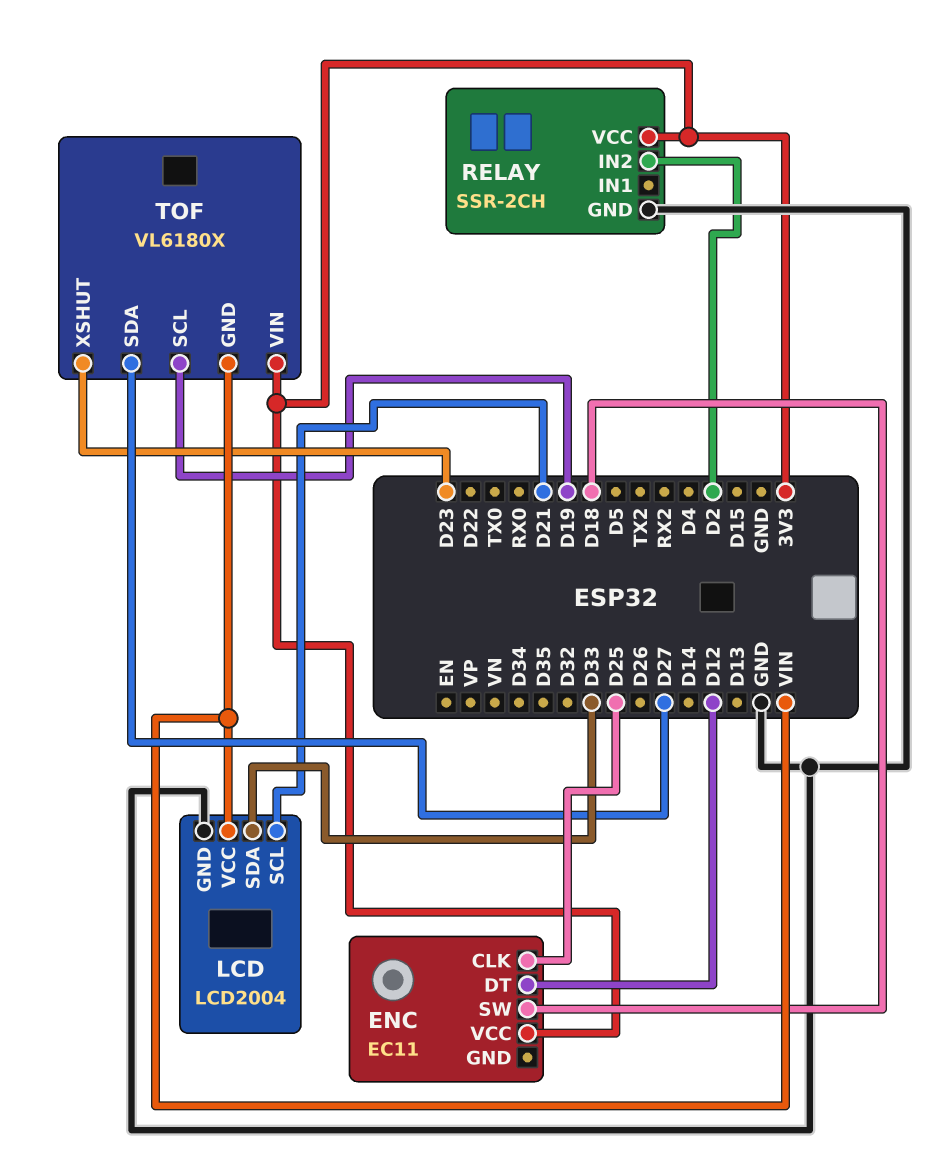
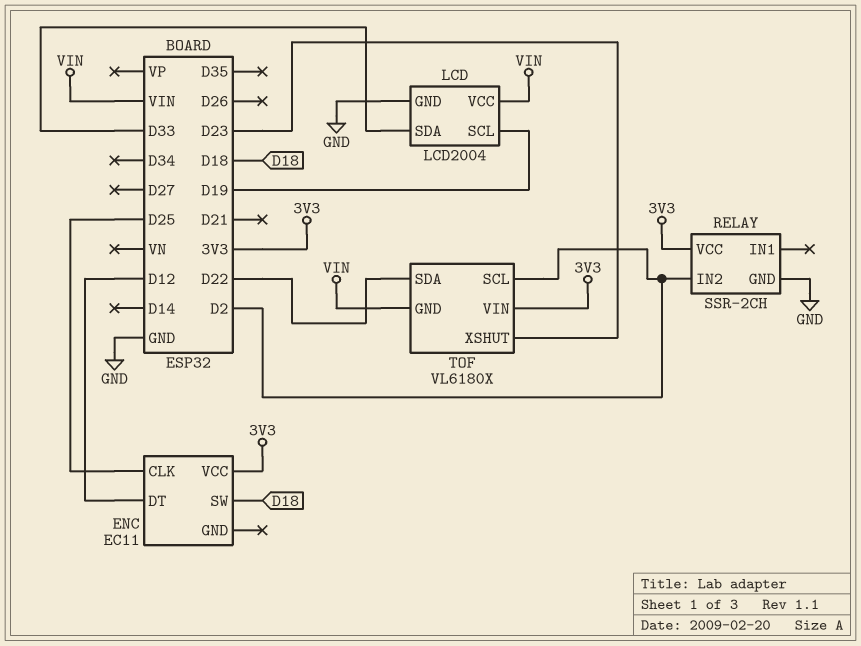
LCD pin SCL: D21 -> D19
TOF pin SCL: D19 -> D2
TOF pin SDA: D27 -> D22

